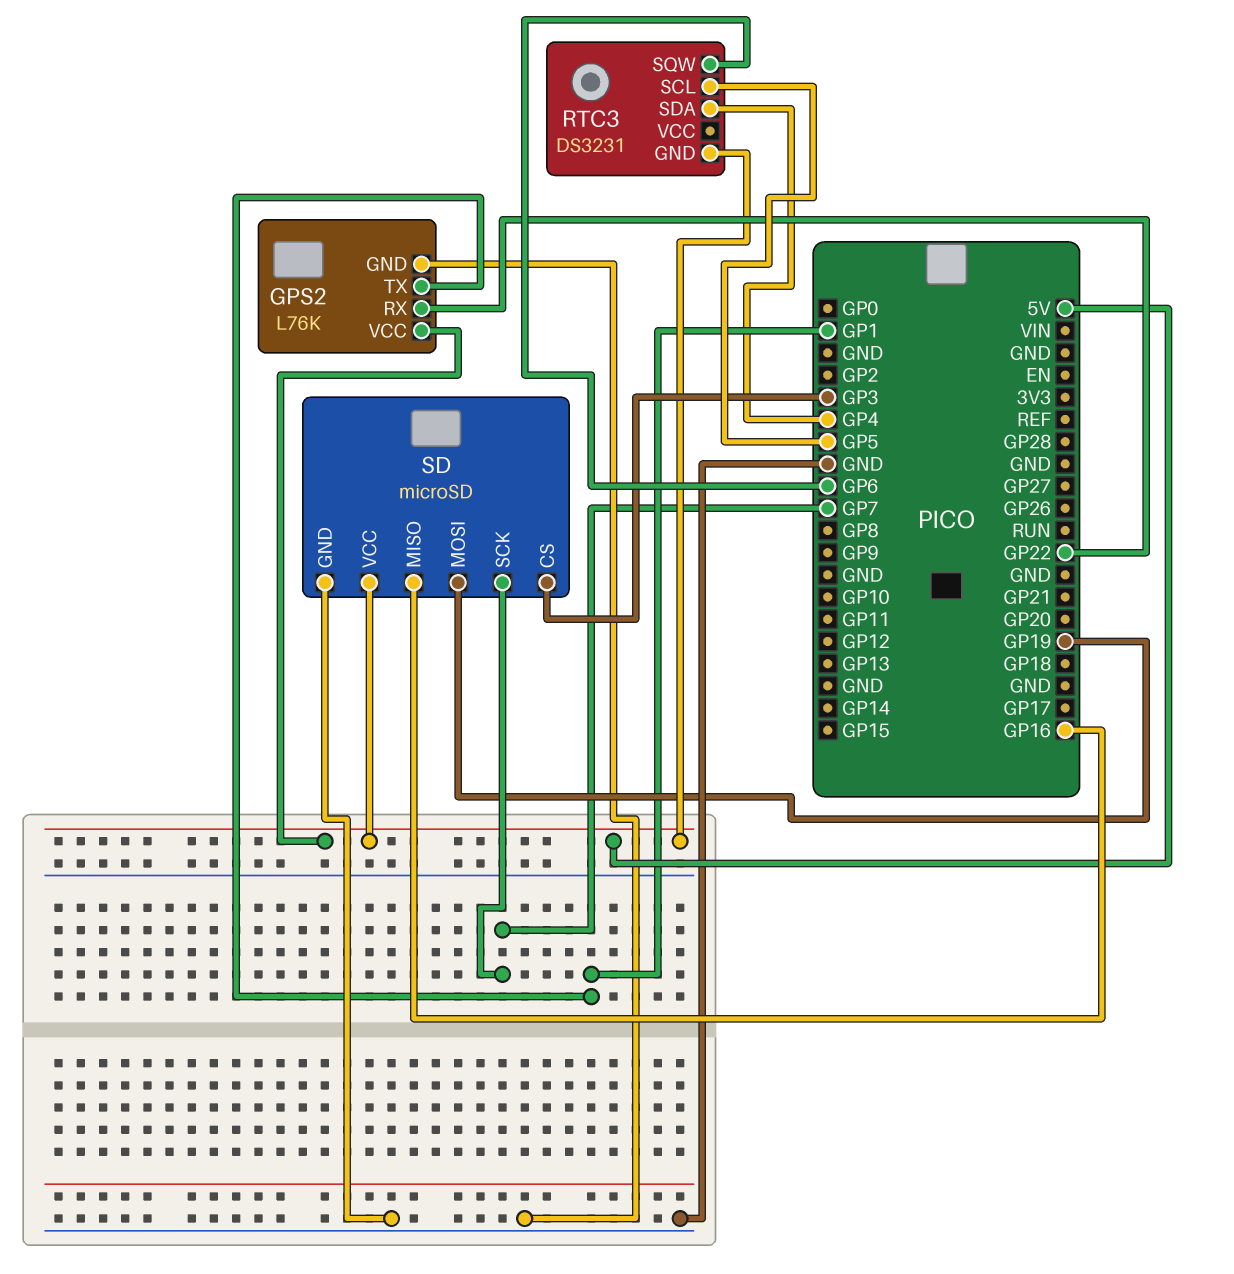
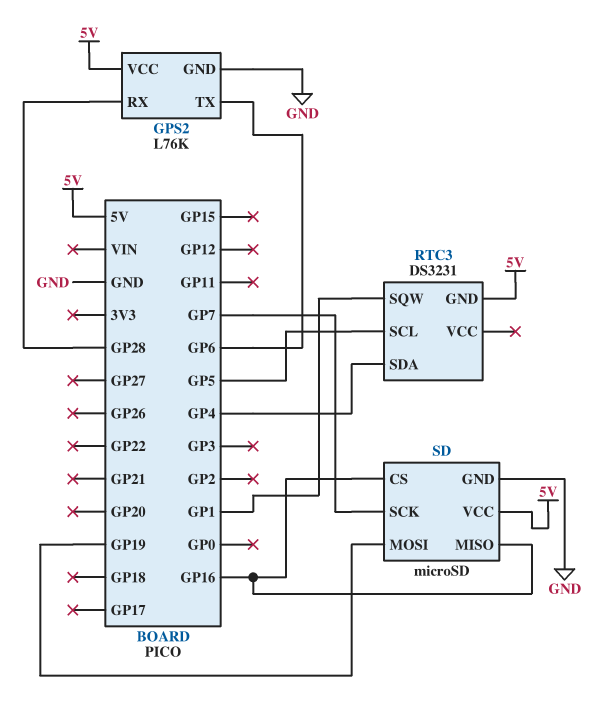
GPS2 pin RX: GP22 -> GP28
GPS2 pin TX: GP1 -> GP6
RTC3 pin SQW: GP6 -> GP1
SD pin CS: GP3 -> GP16

